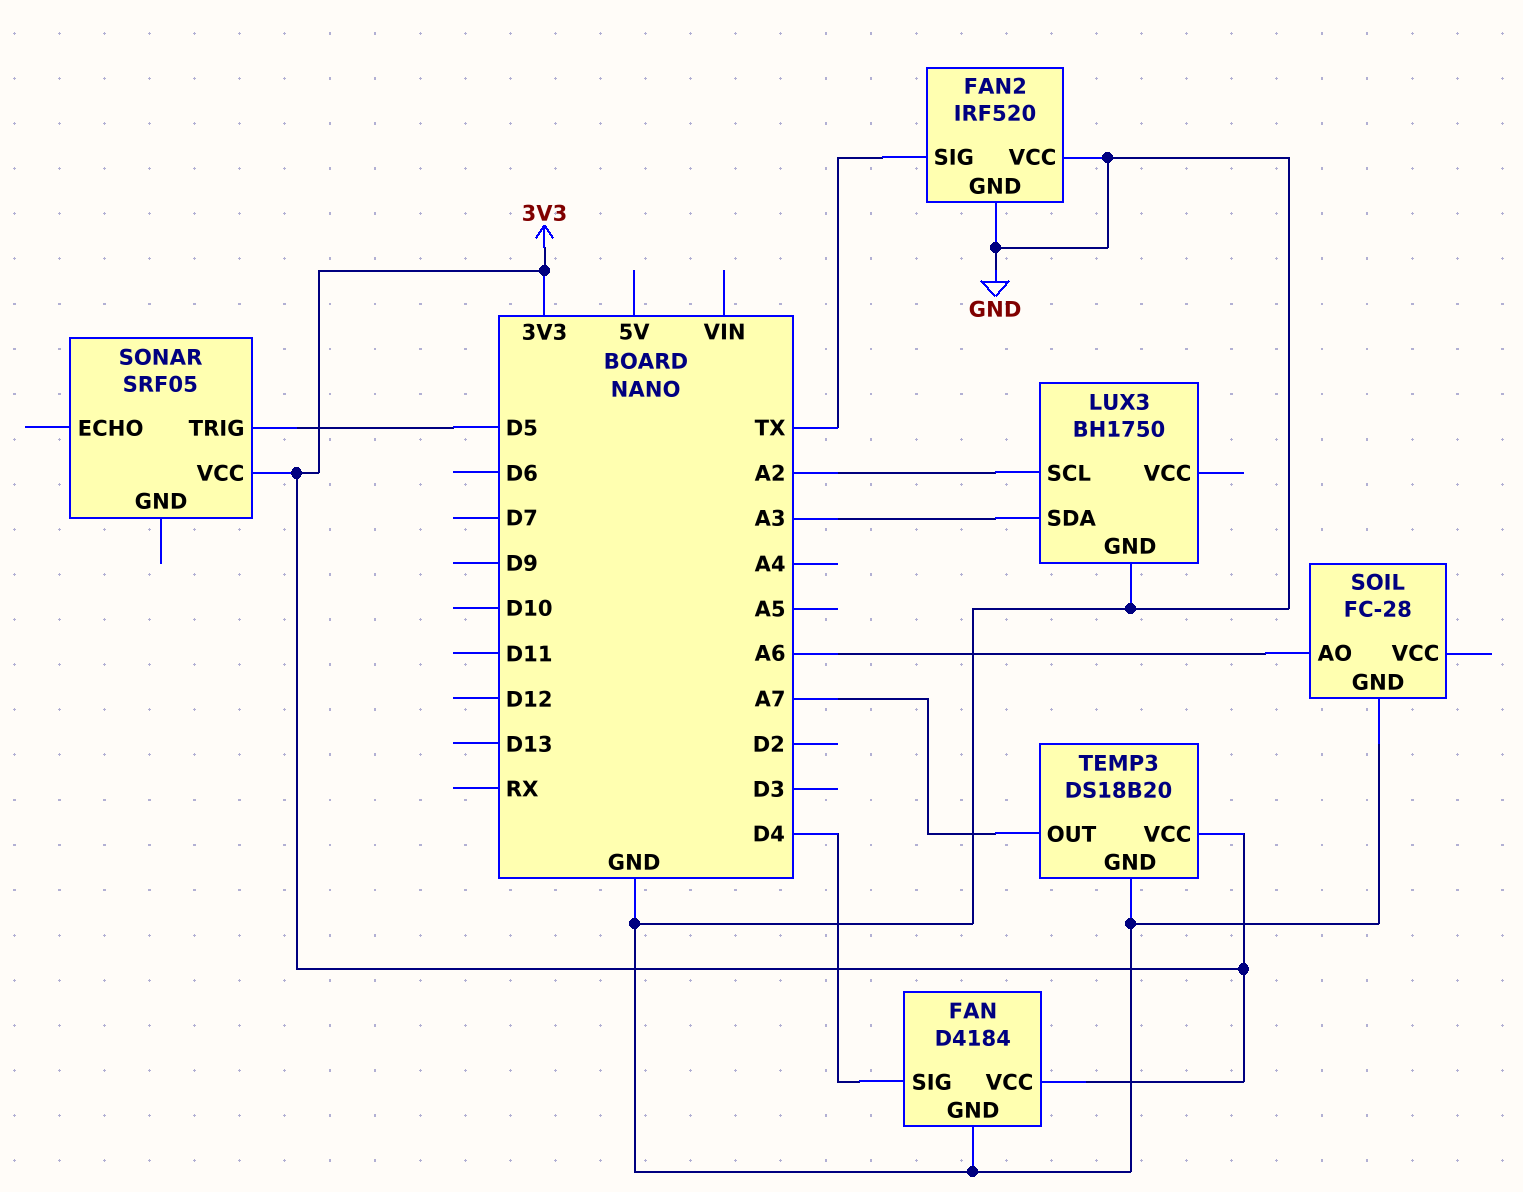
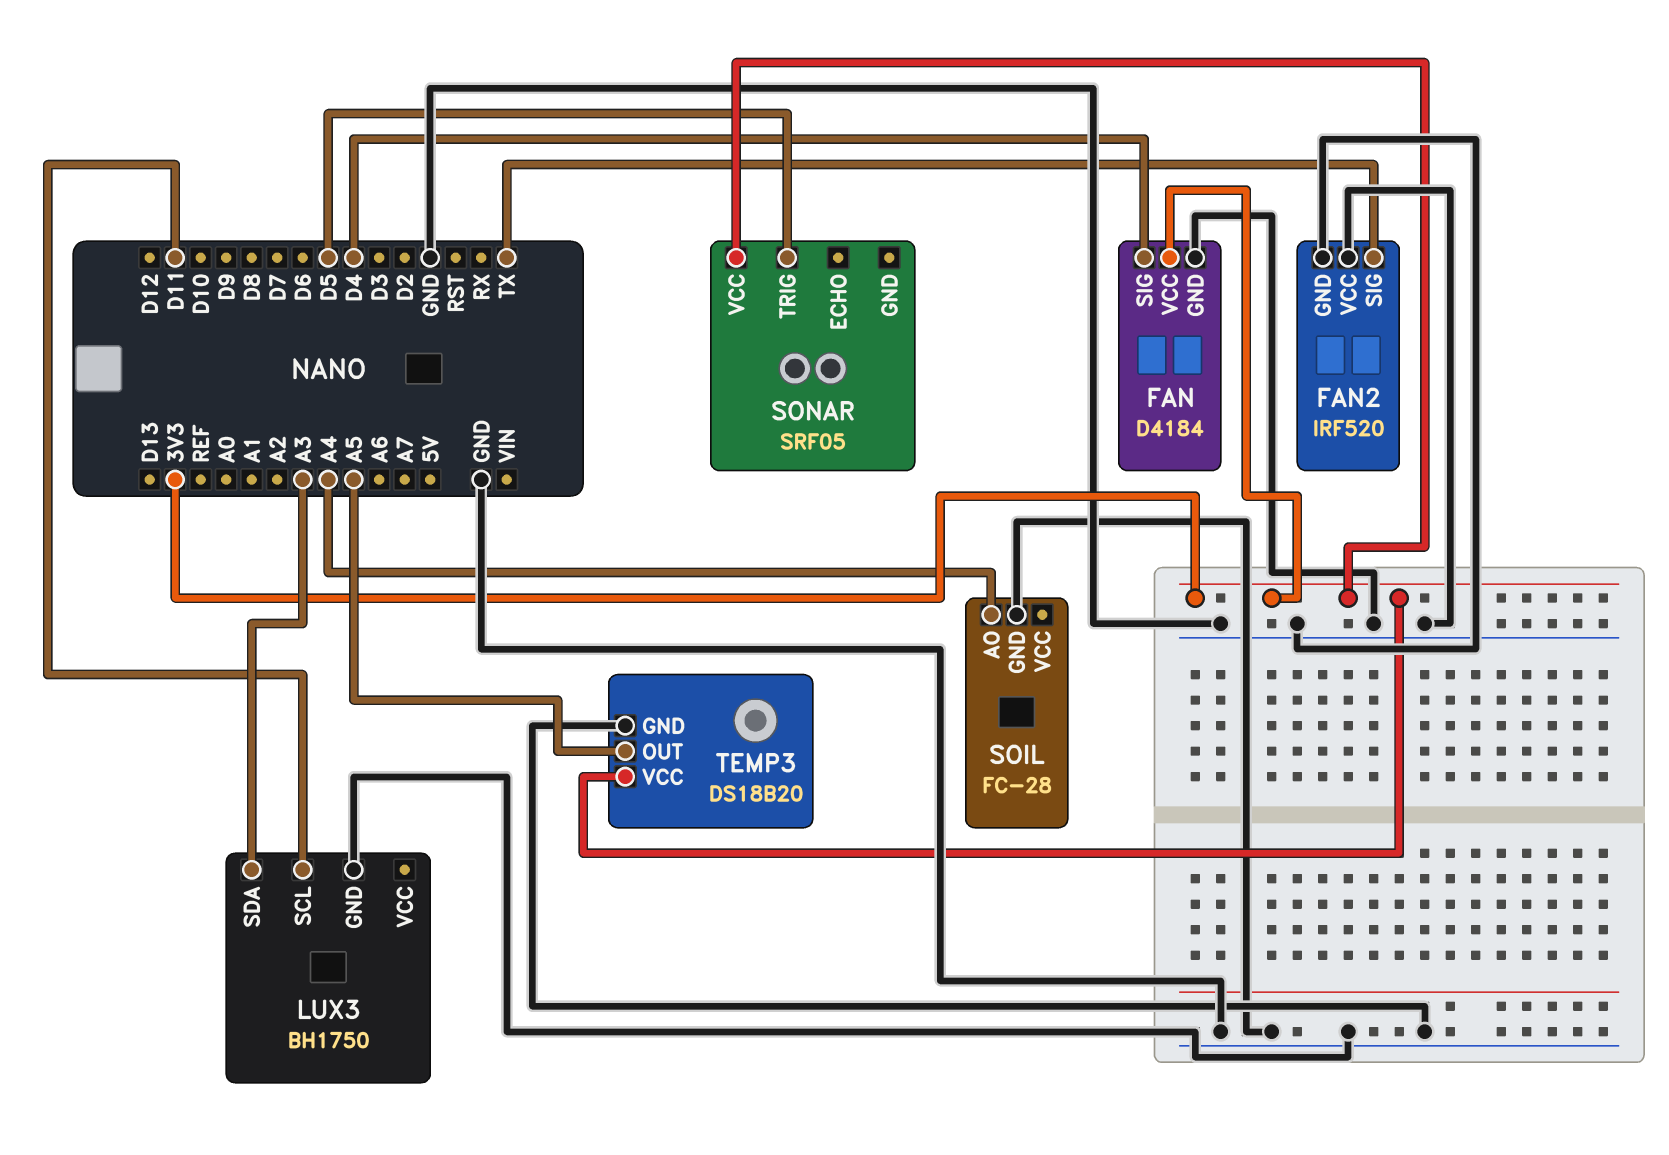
LUX3 pin SCL: A2 -> D11
SOIL pin AO: A6 -> A4
TEMP3 pin OUT: A7 -> A5

